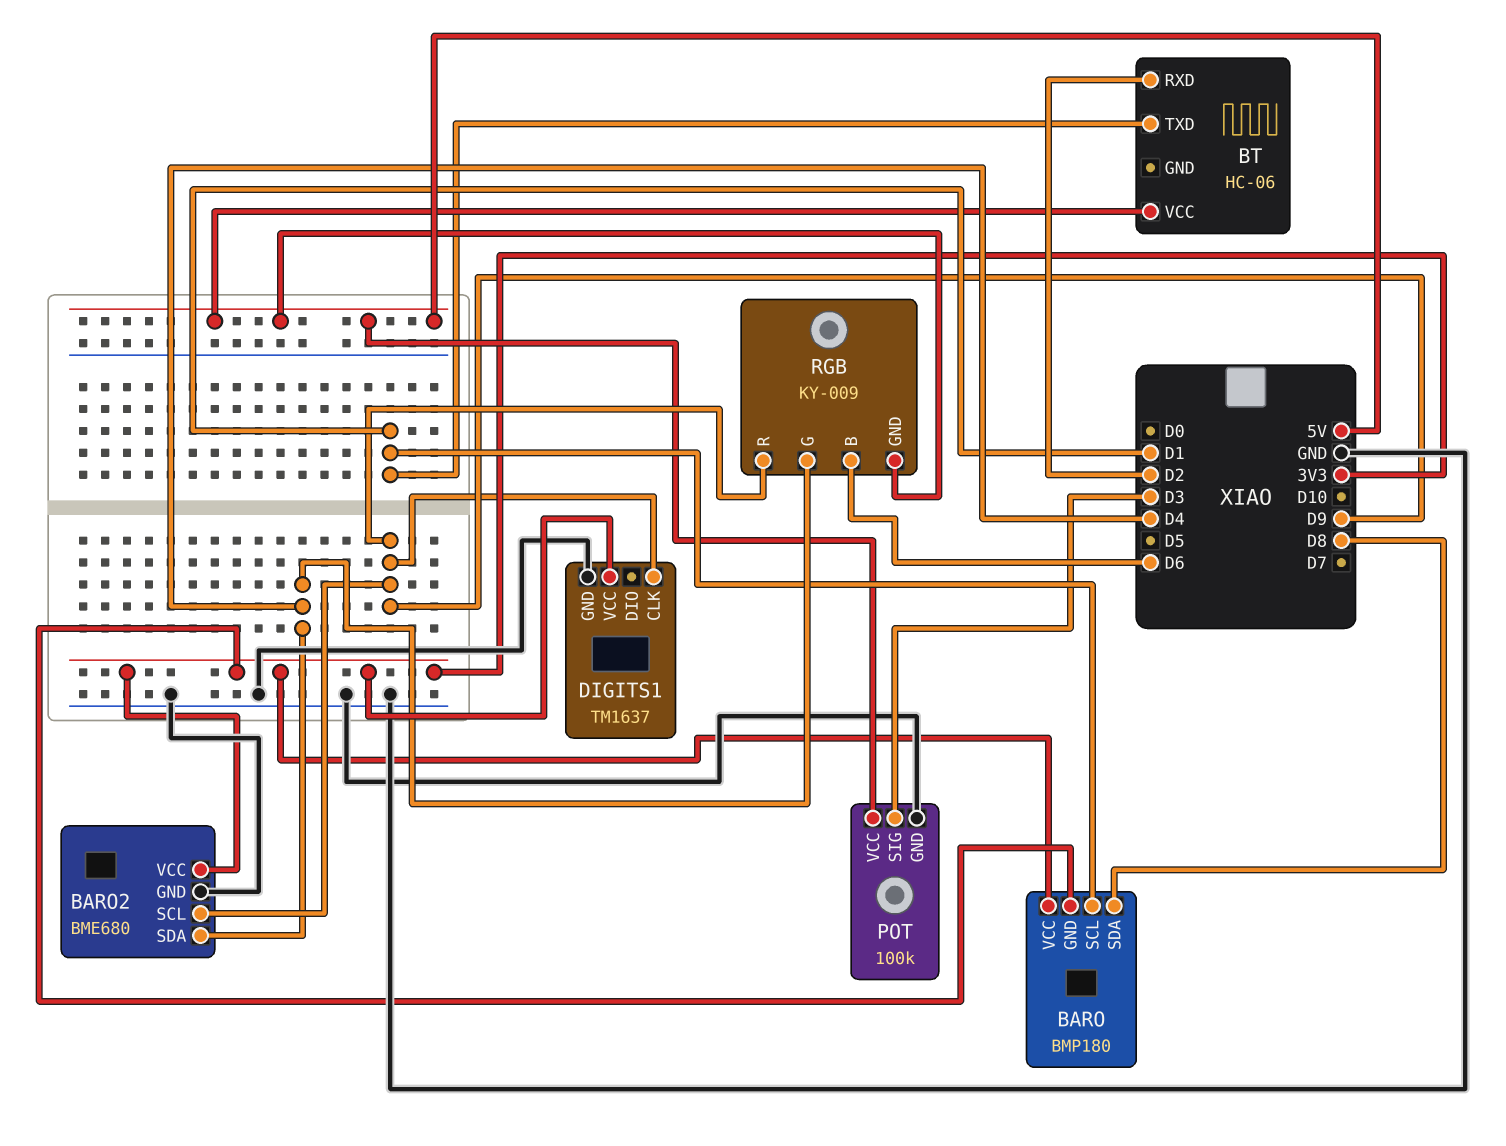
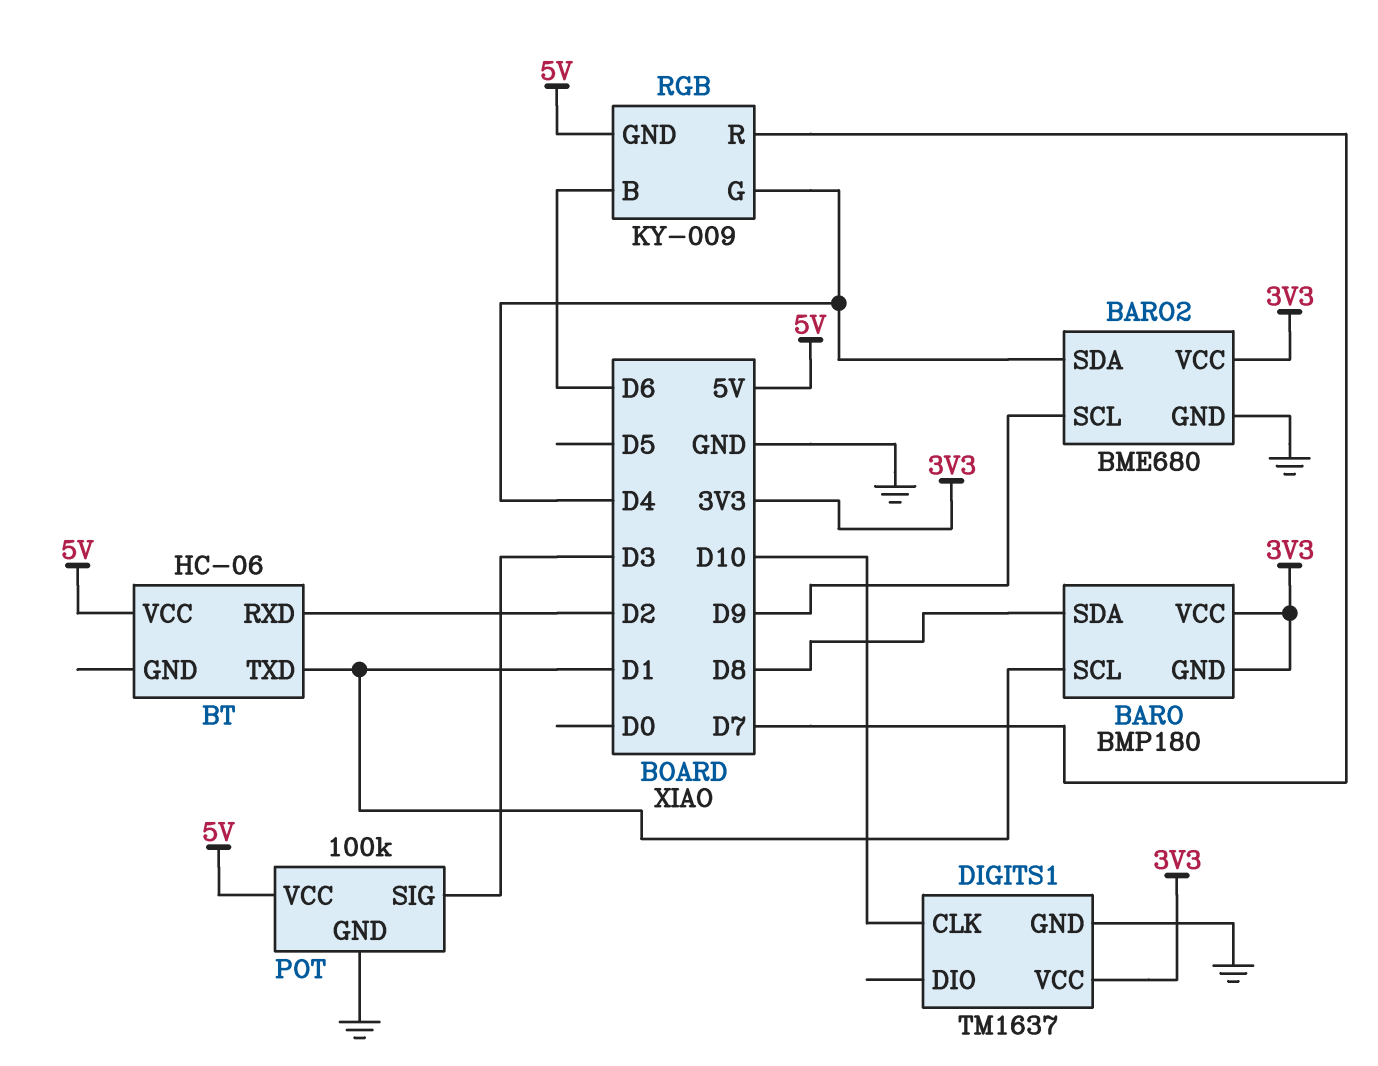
DIGITS1 pin CLK: D9 -> D10
RGB pin R: D9 -> D7

